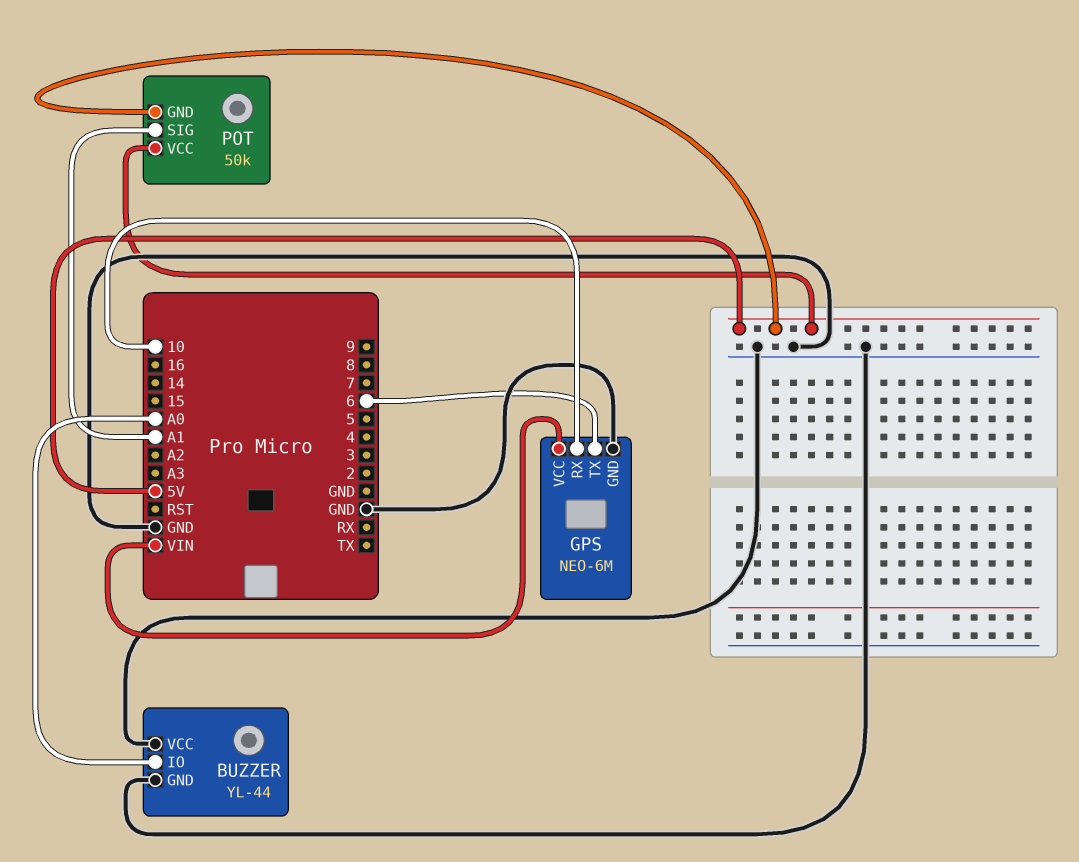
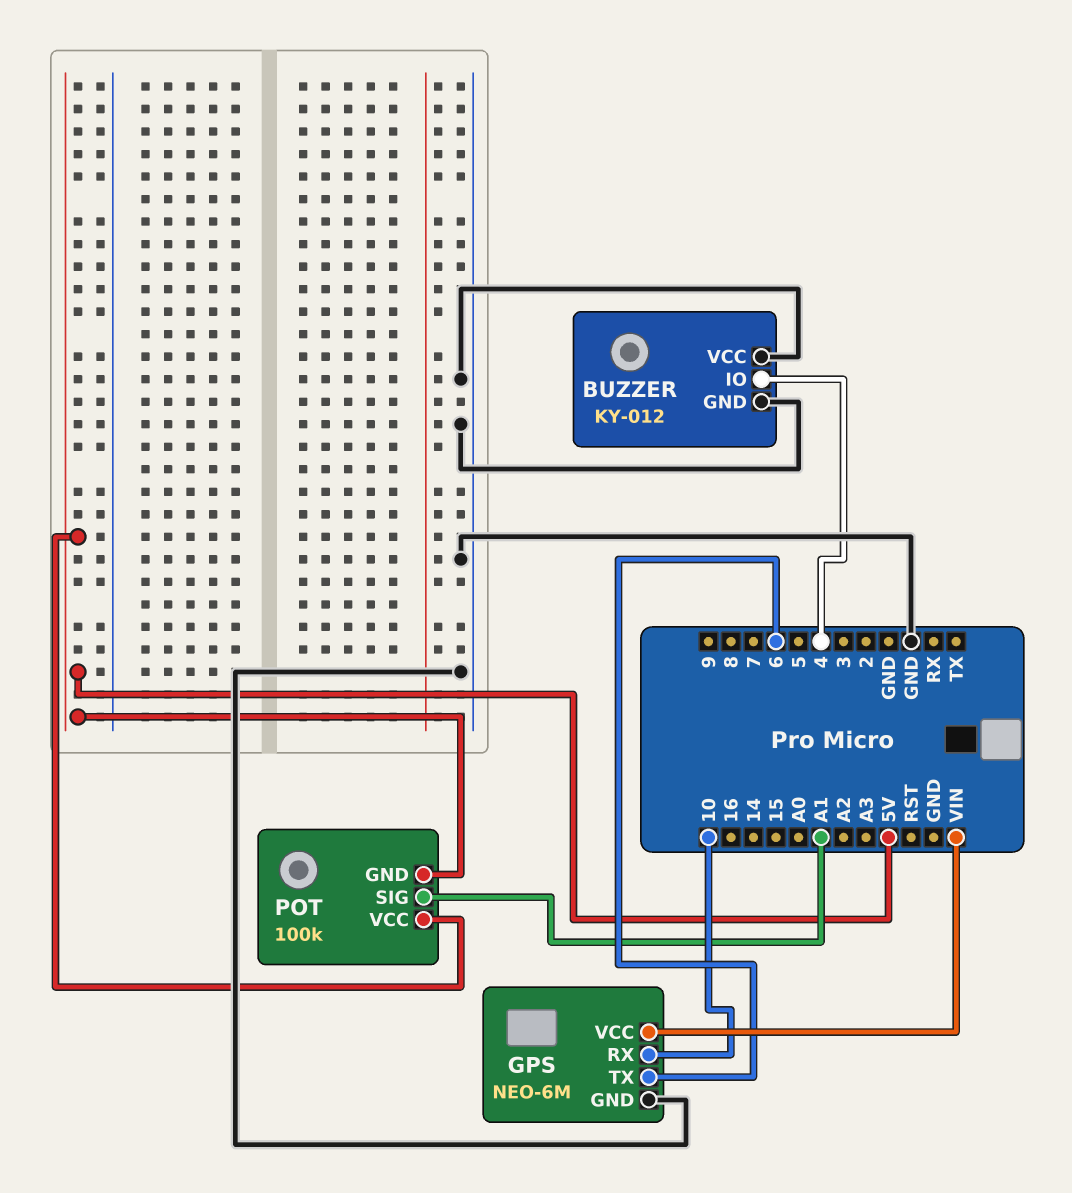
BUZZER: YL-44 -> KY-012
BUZZER pin IO: A0 -> 4
POT: 50k -> 100k

